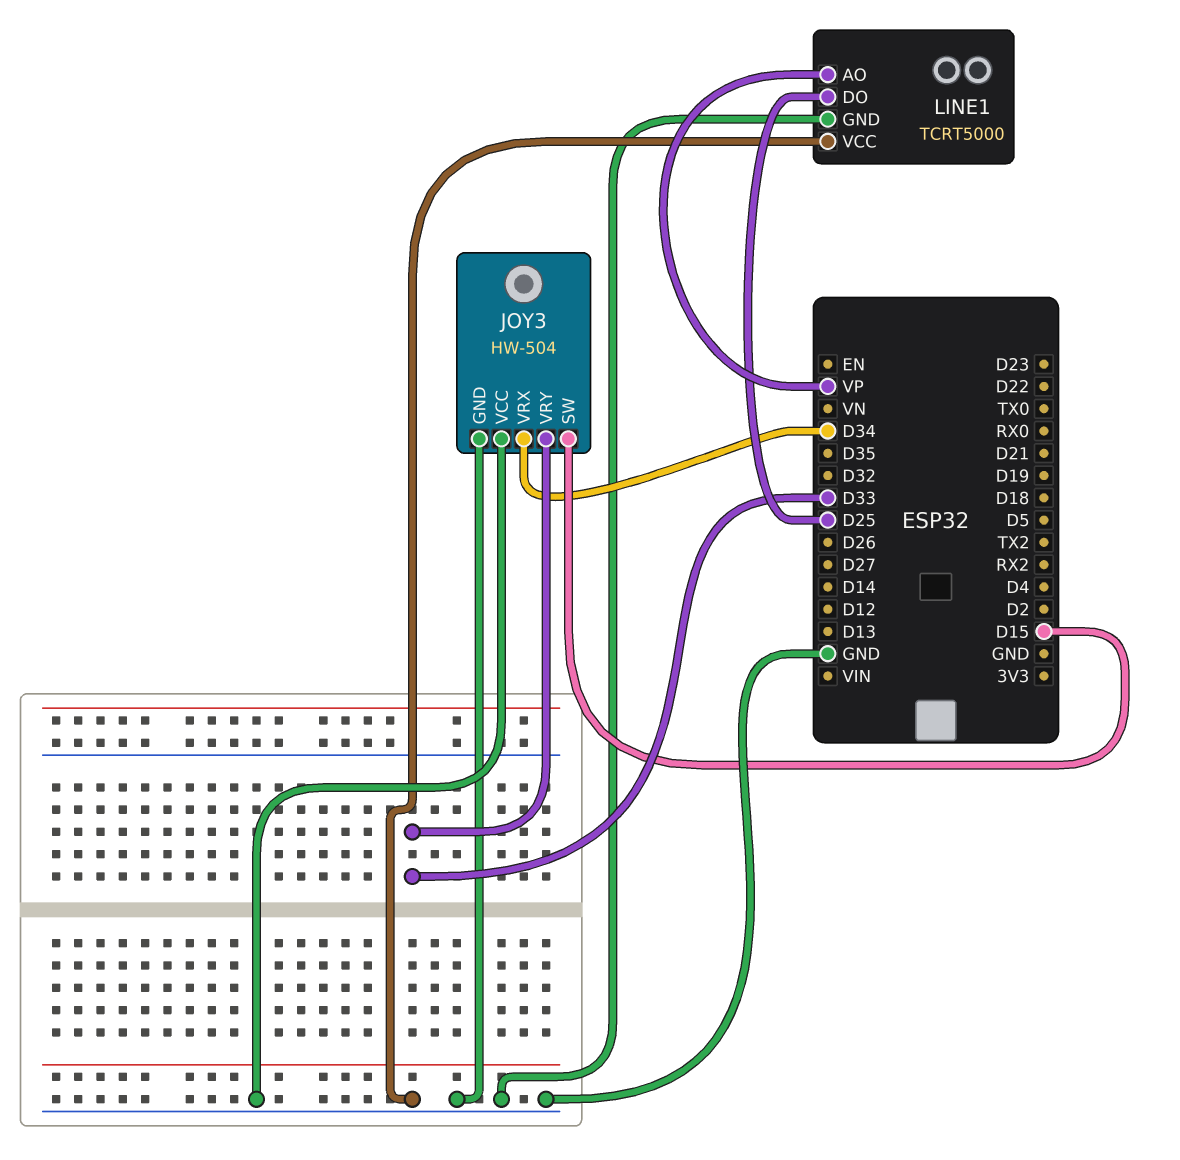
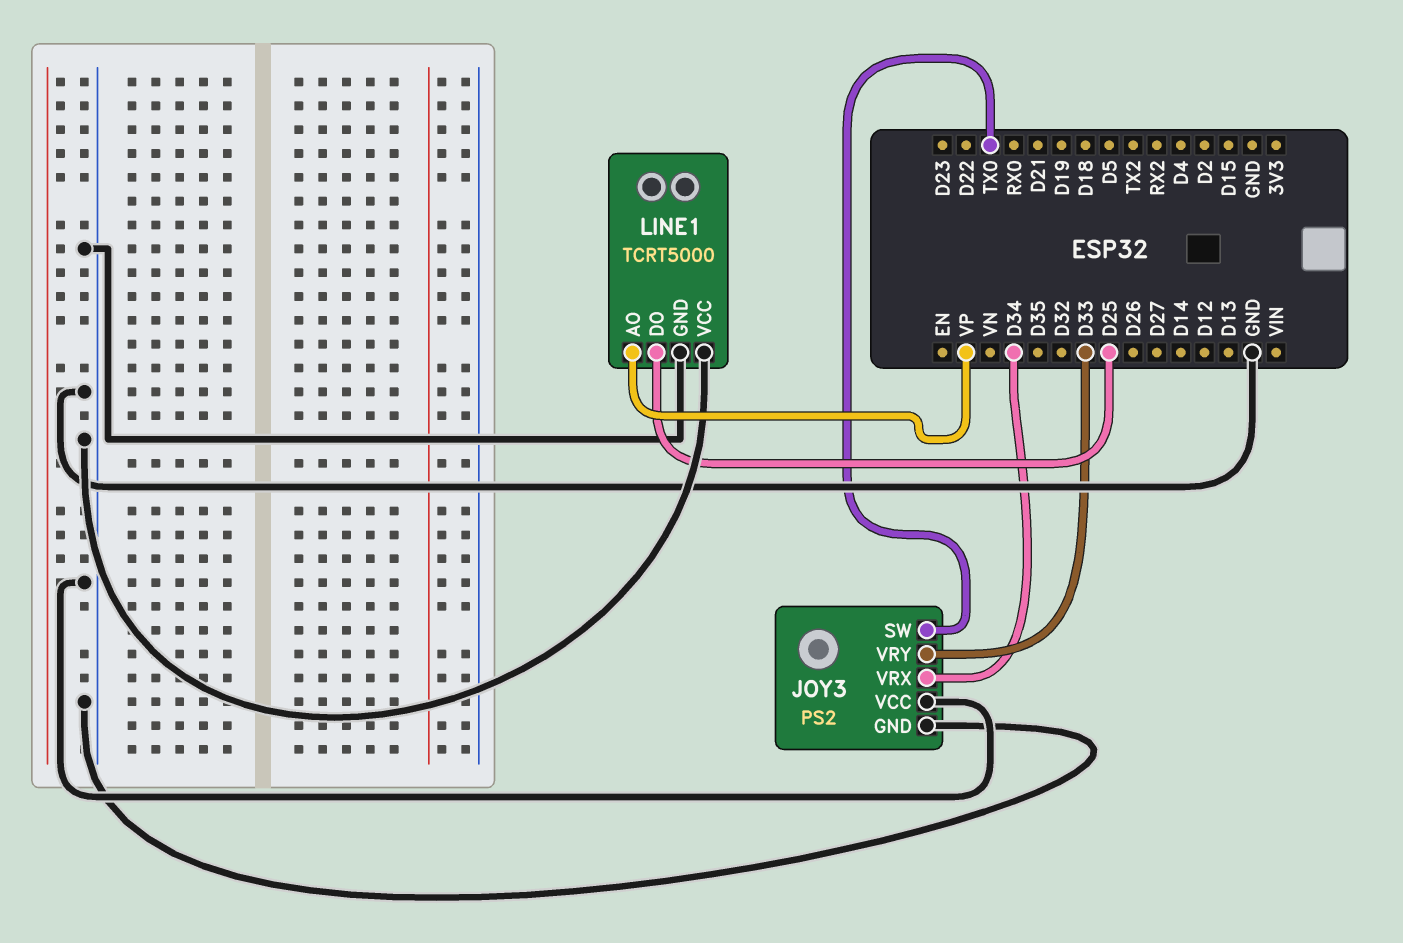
JOY3: HW-504 -> PS2
JOY3 pin SW: D15 -> TX0

